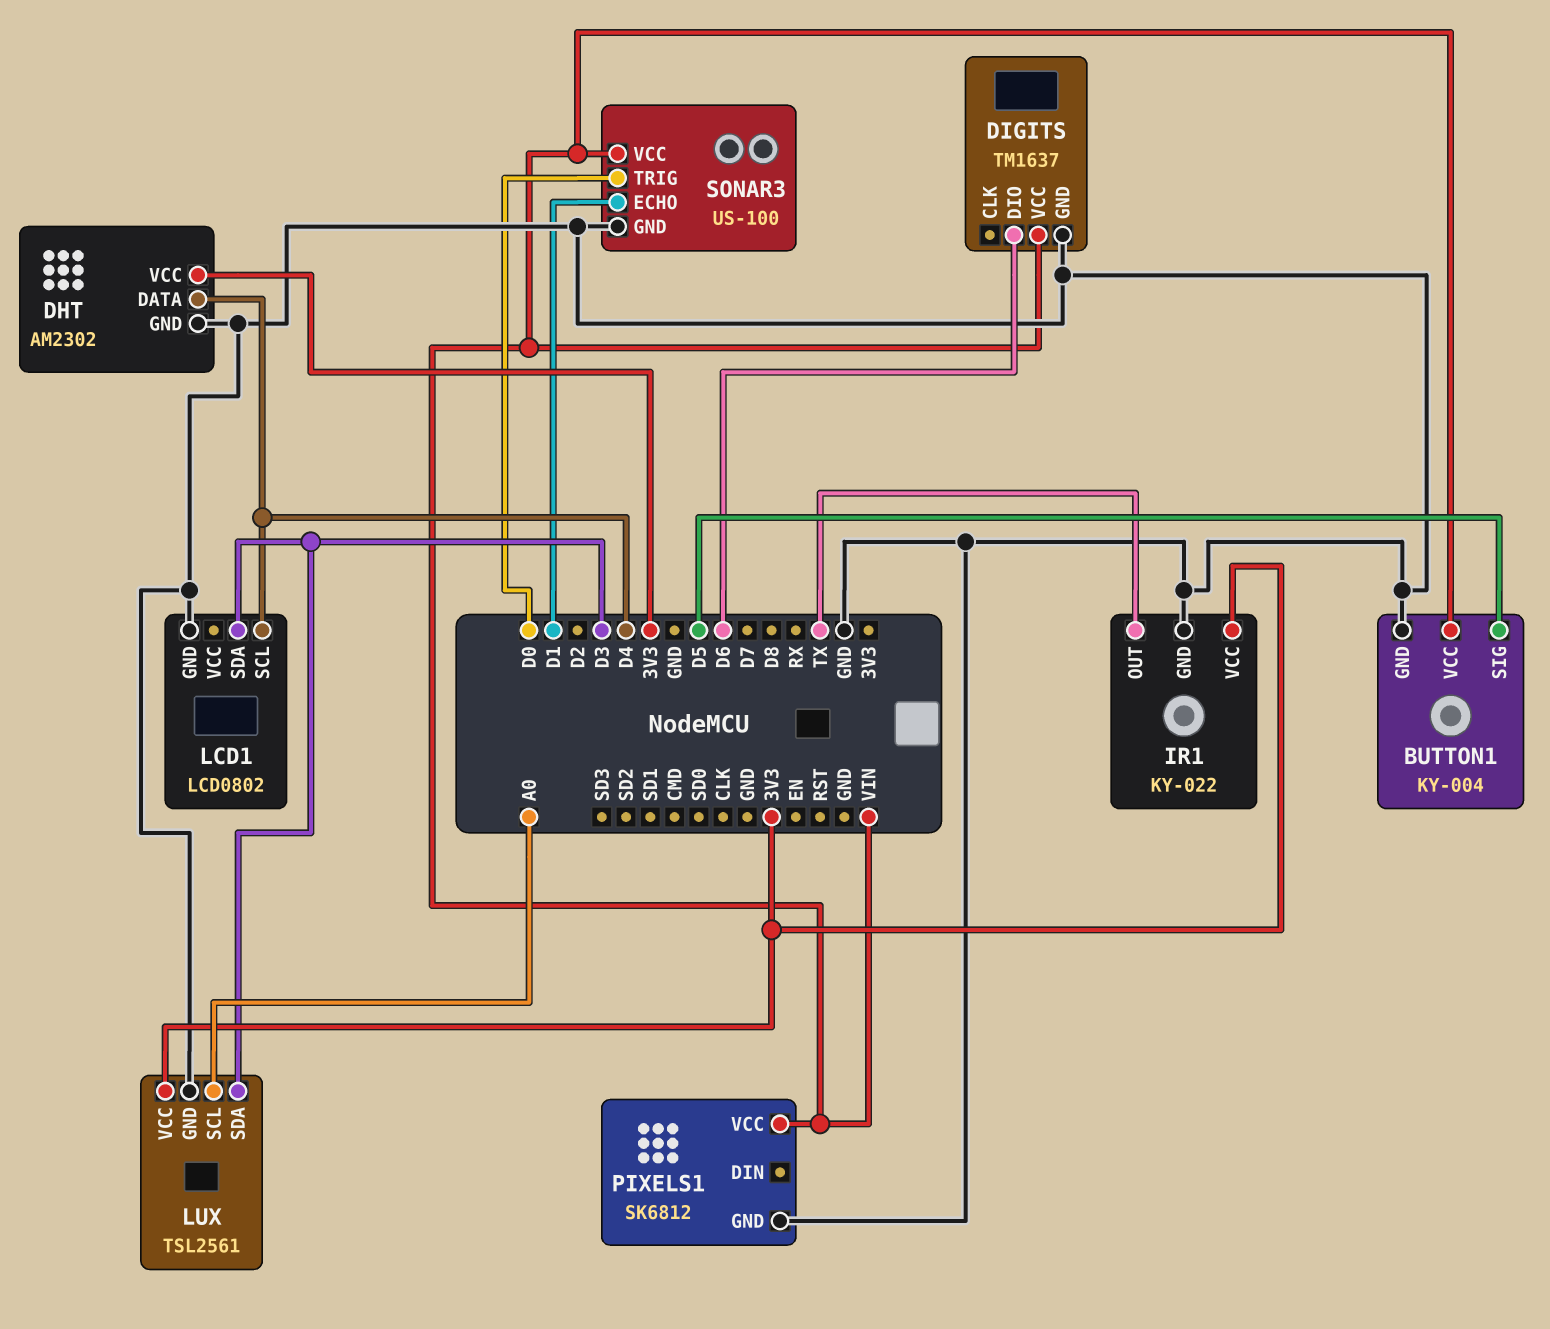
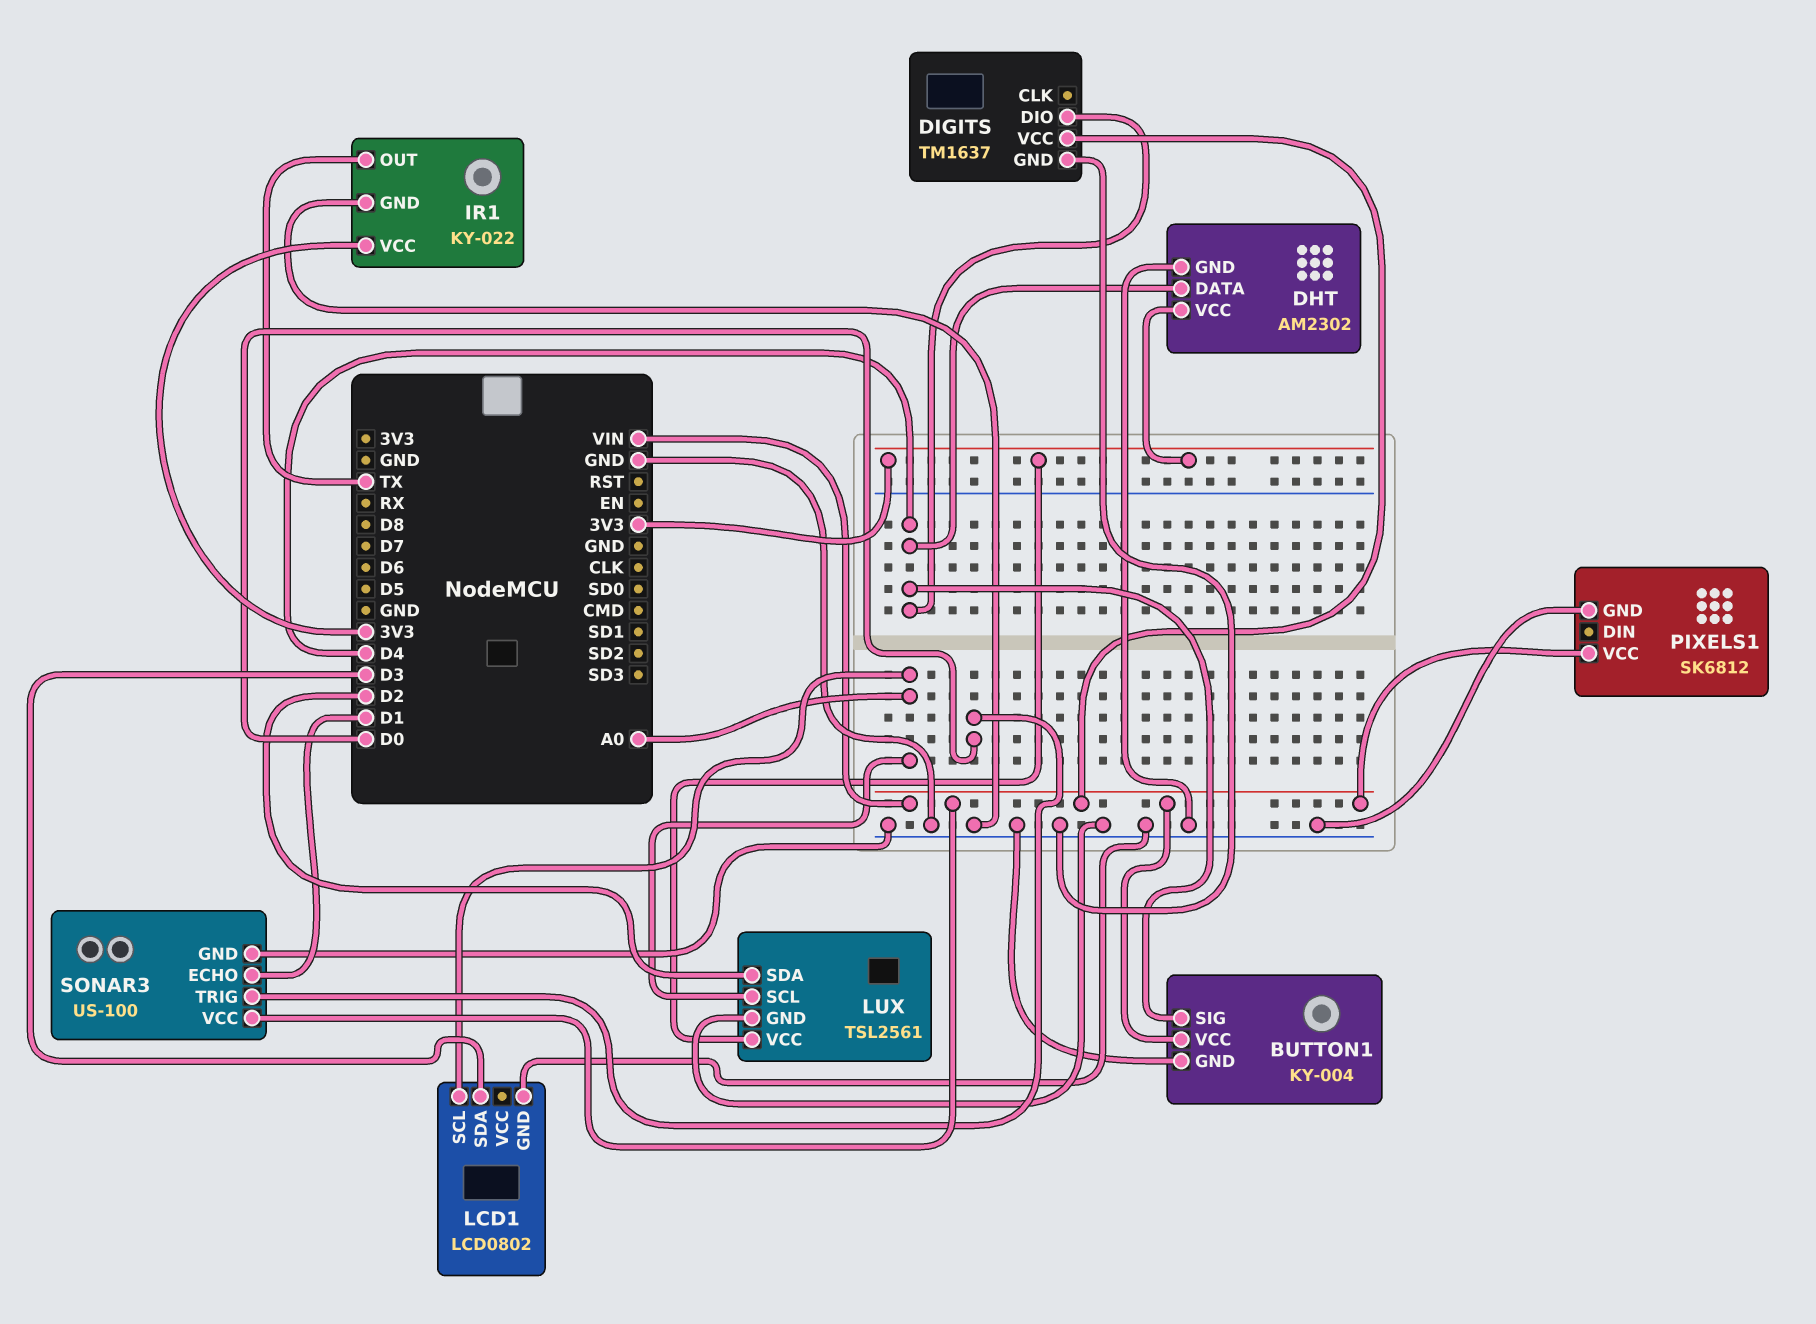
BUTTON1 pin SIG: D5 -> D4
DIGITS pin DIO: D6 -> D4
LCD1 pin SCL: D4 -> A0
LUX pin SDA: D3 -> D2

